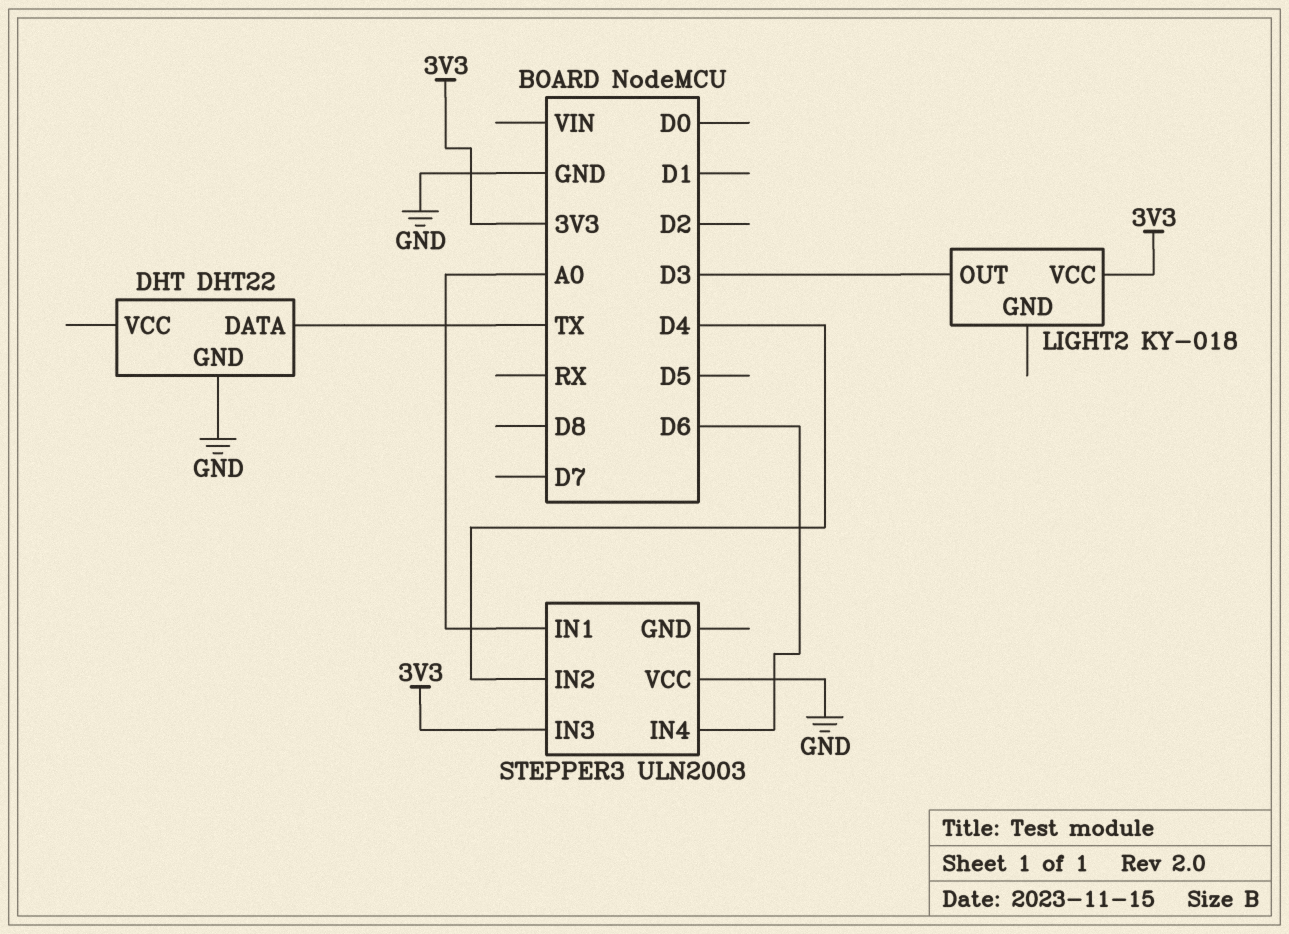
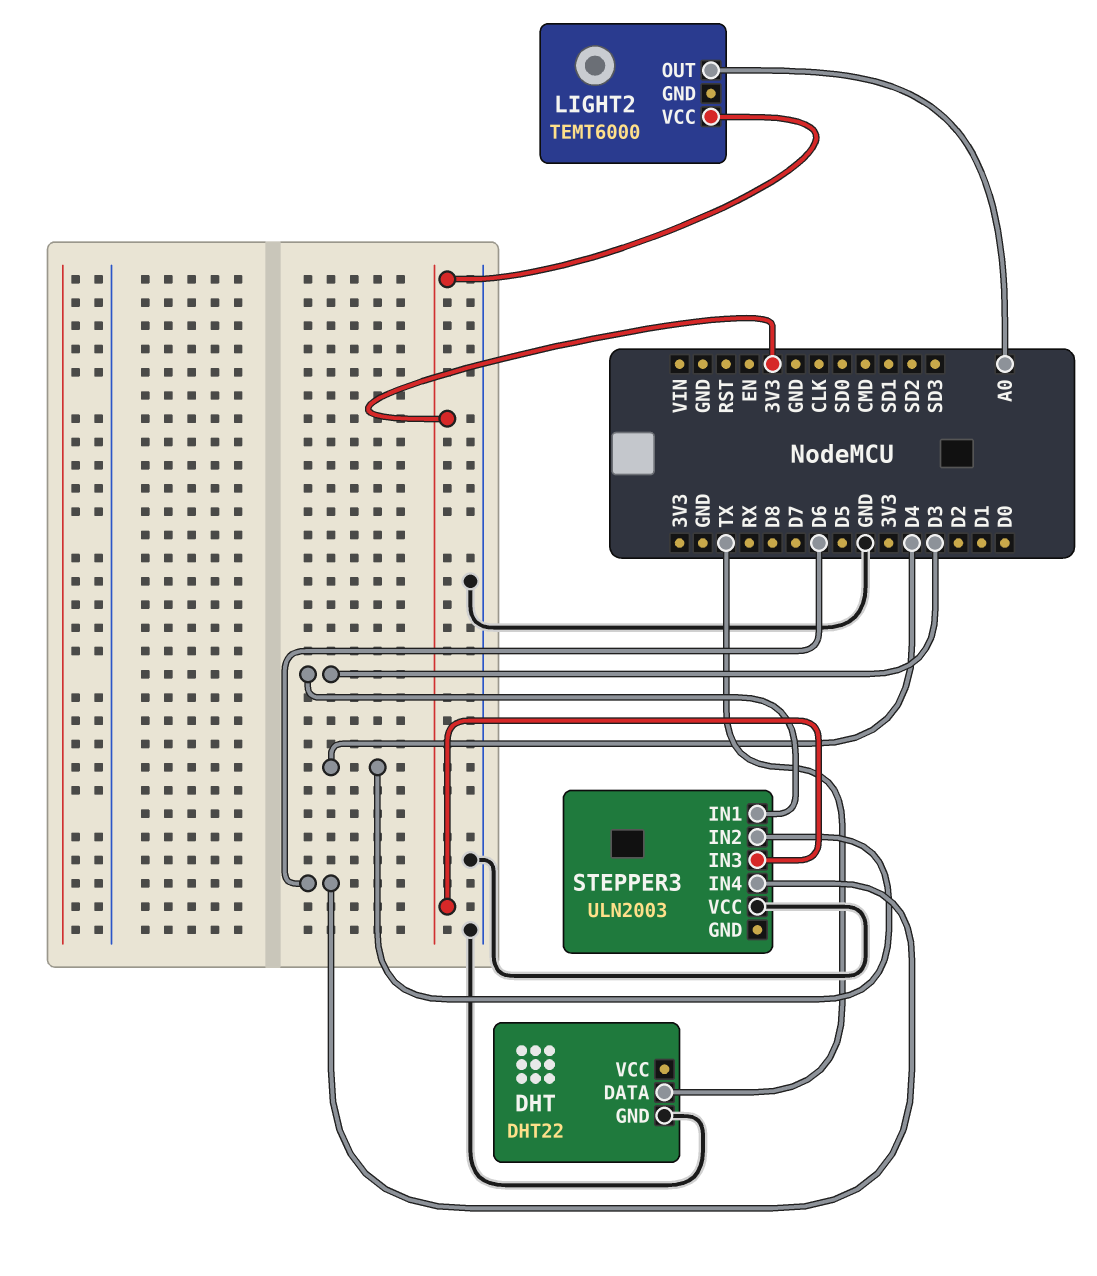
LIGHT2: KY-018 -> TEMT6000
LIGHT2 pin OUT: D3 -> A0
STEPPER3 pin IN1: A0 -> D3

